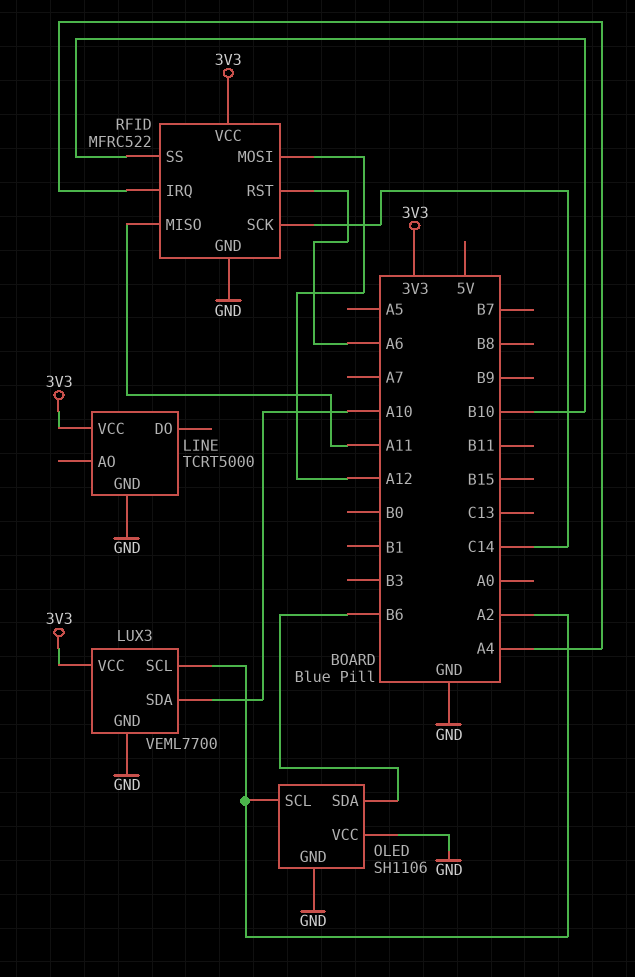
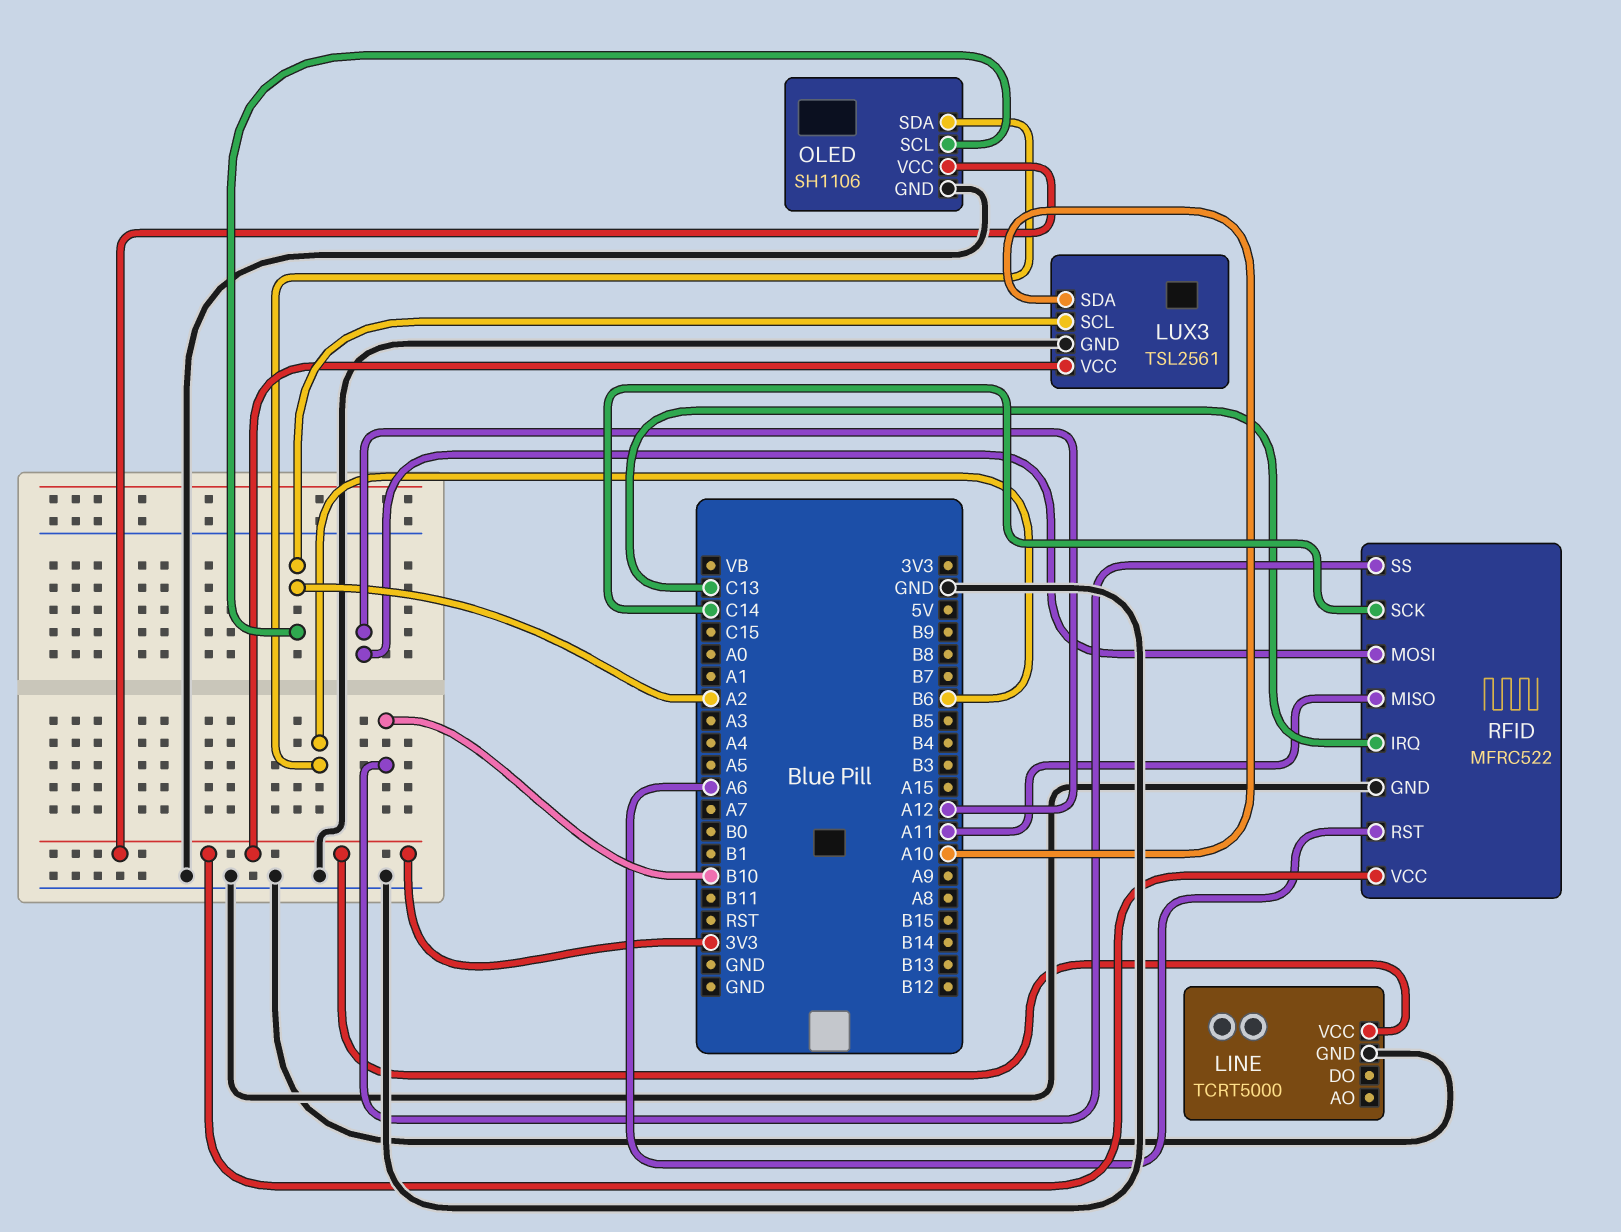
LUX3: VEML7700 -> TSL2561
OLED pin VCC: GND -> 3V3
RFID pin IRQ: A4 -> C13

